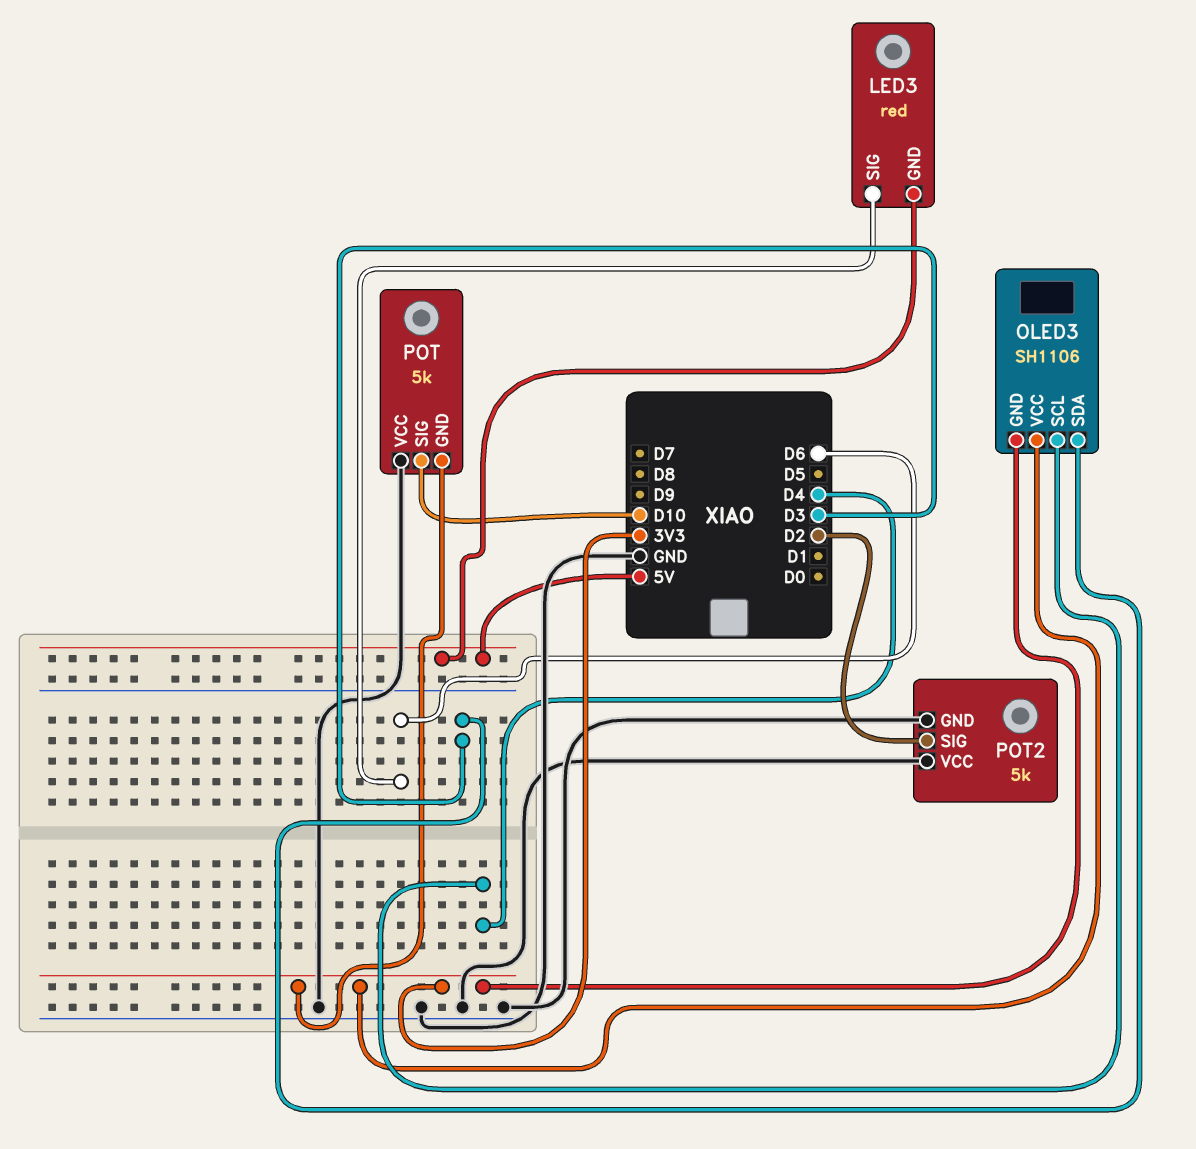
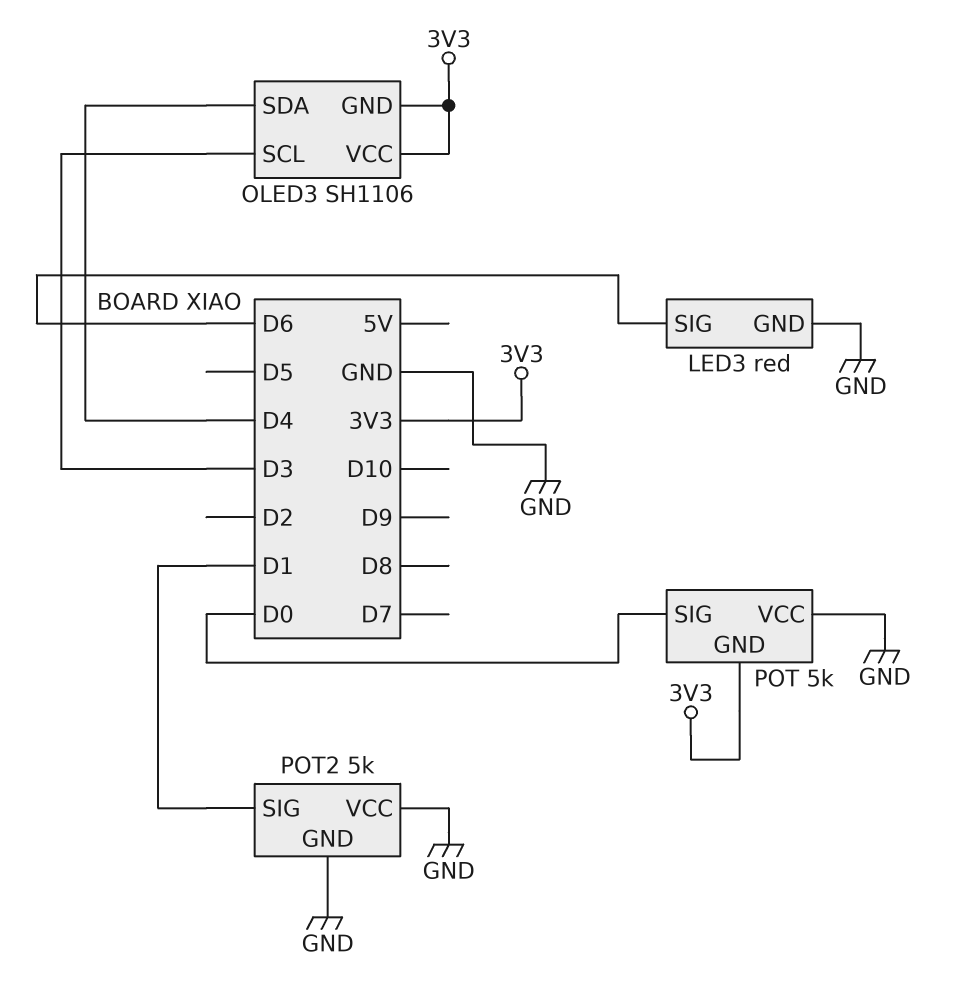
LED3 pin GND: 5V -> GND
OLED3 pin SCL: D4 -> D3
OLED3 pin SDA: D3 -> D4
POT pin SIG: D10 -> D0
POT2 pin SIG: D2 -> D1

